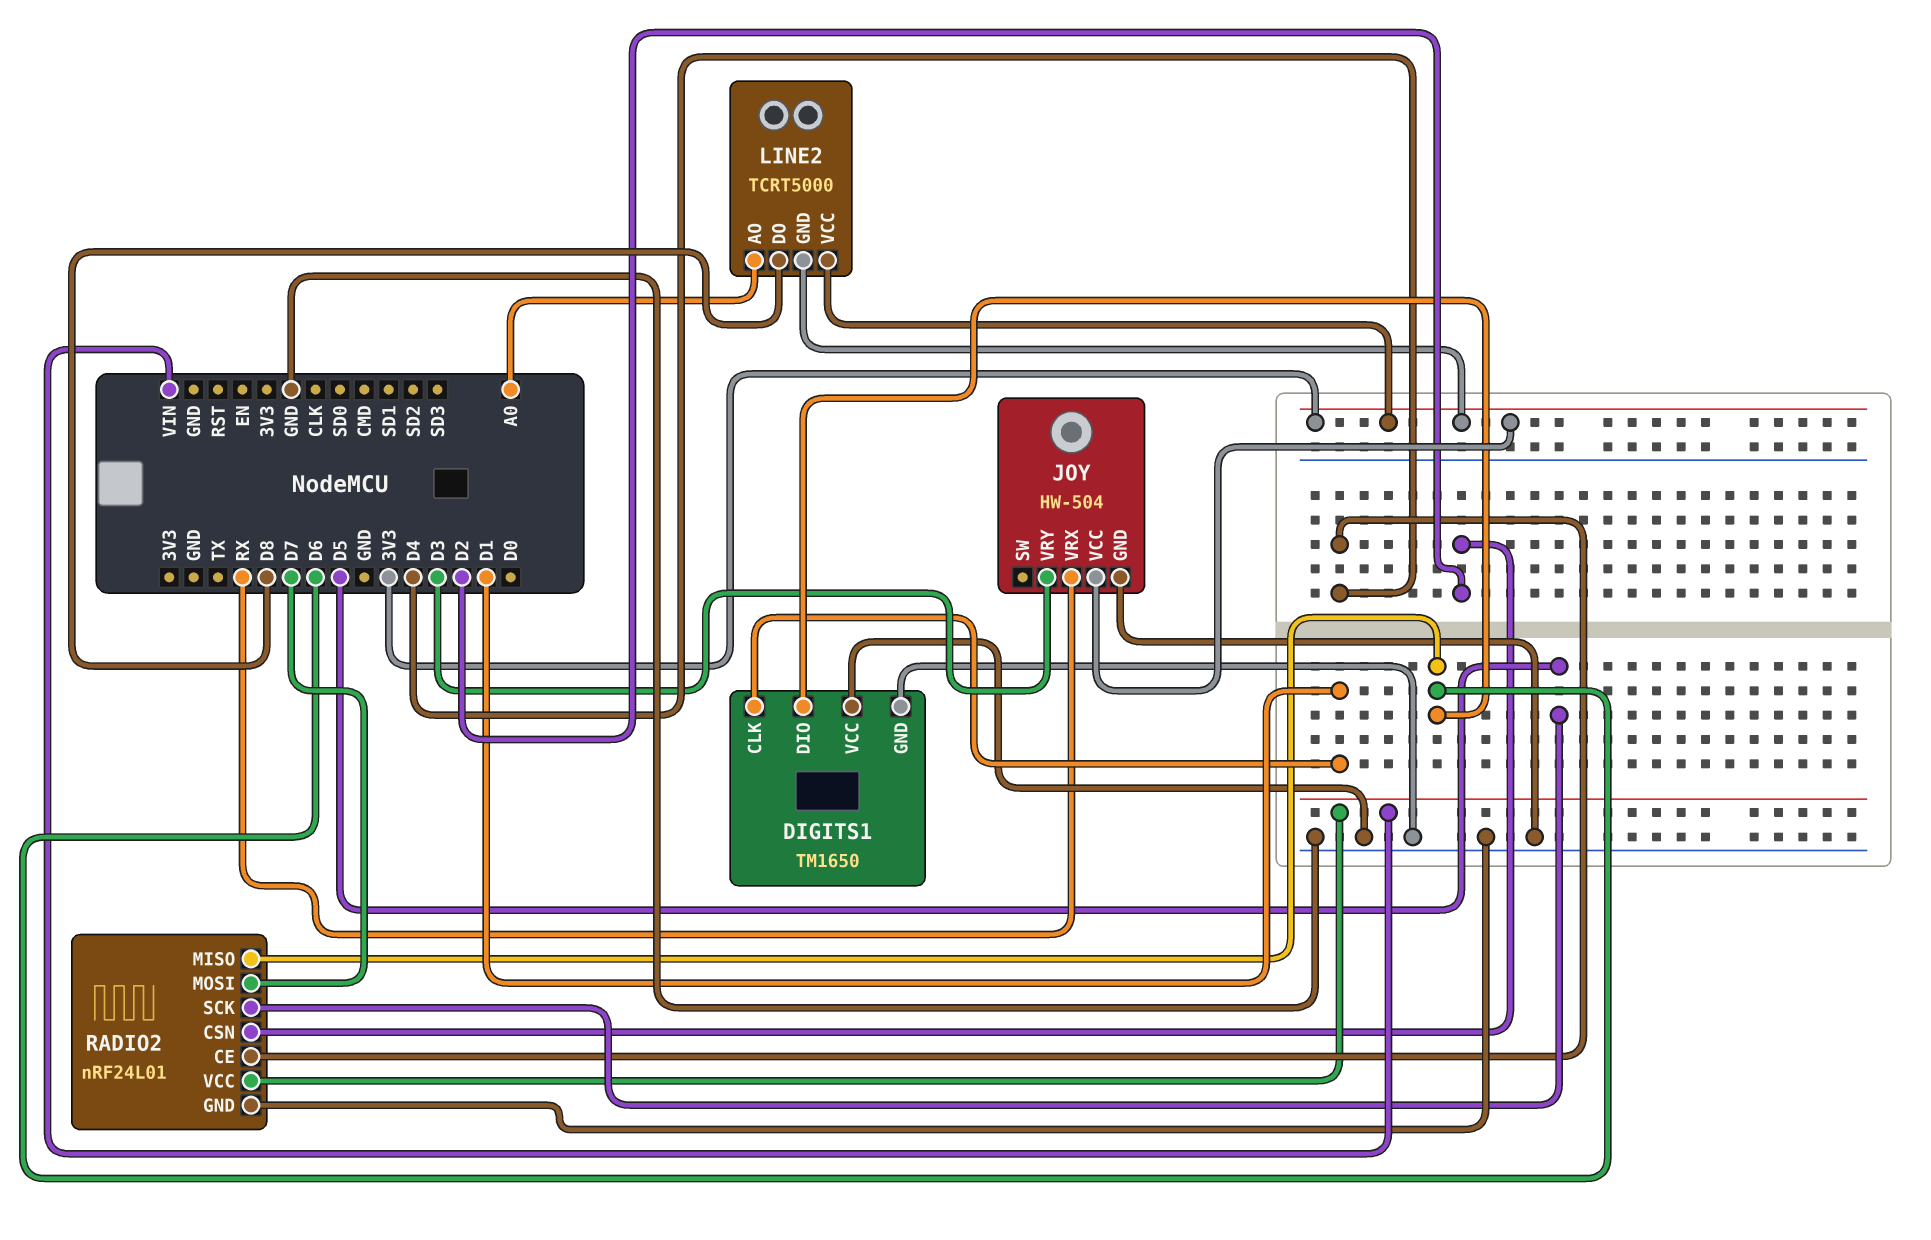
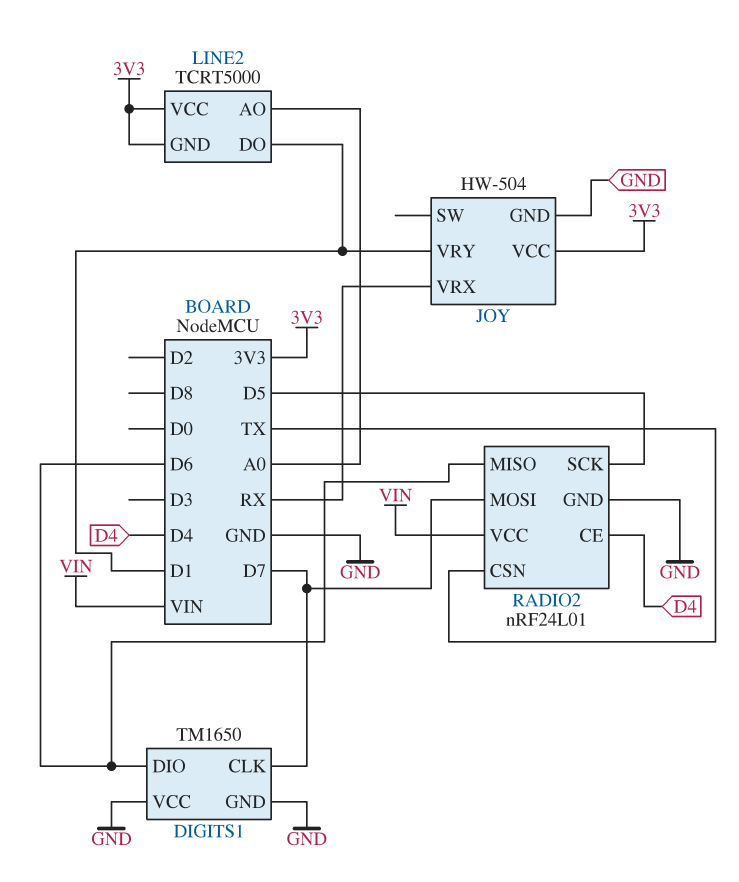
DIGITS1 pin CLK: D1 -> D7
JOY pin VRY: D3 -> D1
LINE2 pin DO: D8 -> D1
RADIO2 pin CSN: D2 -> TX

